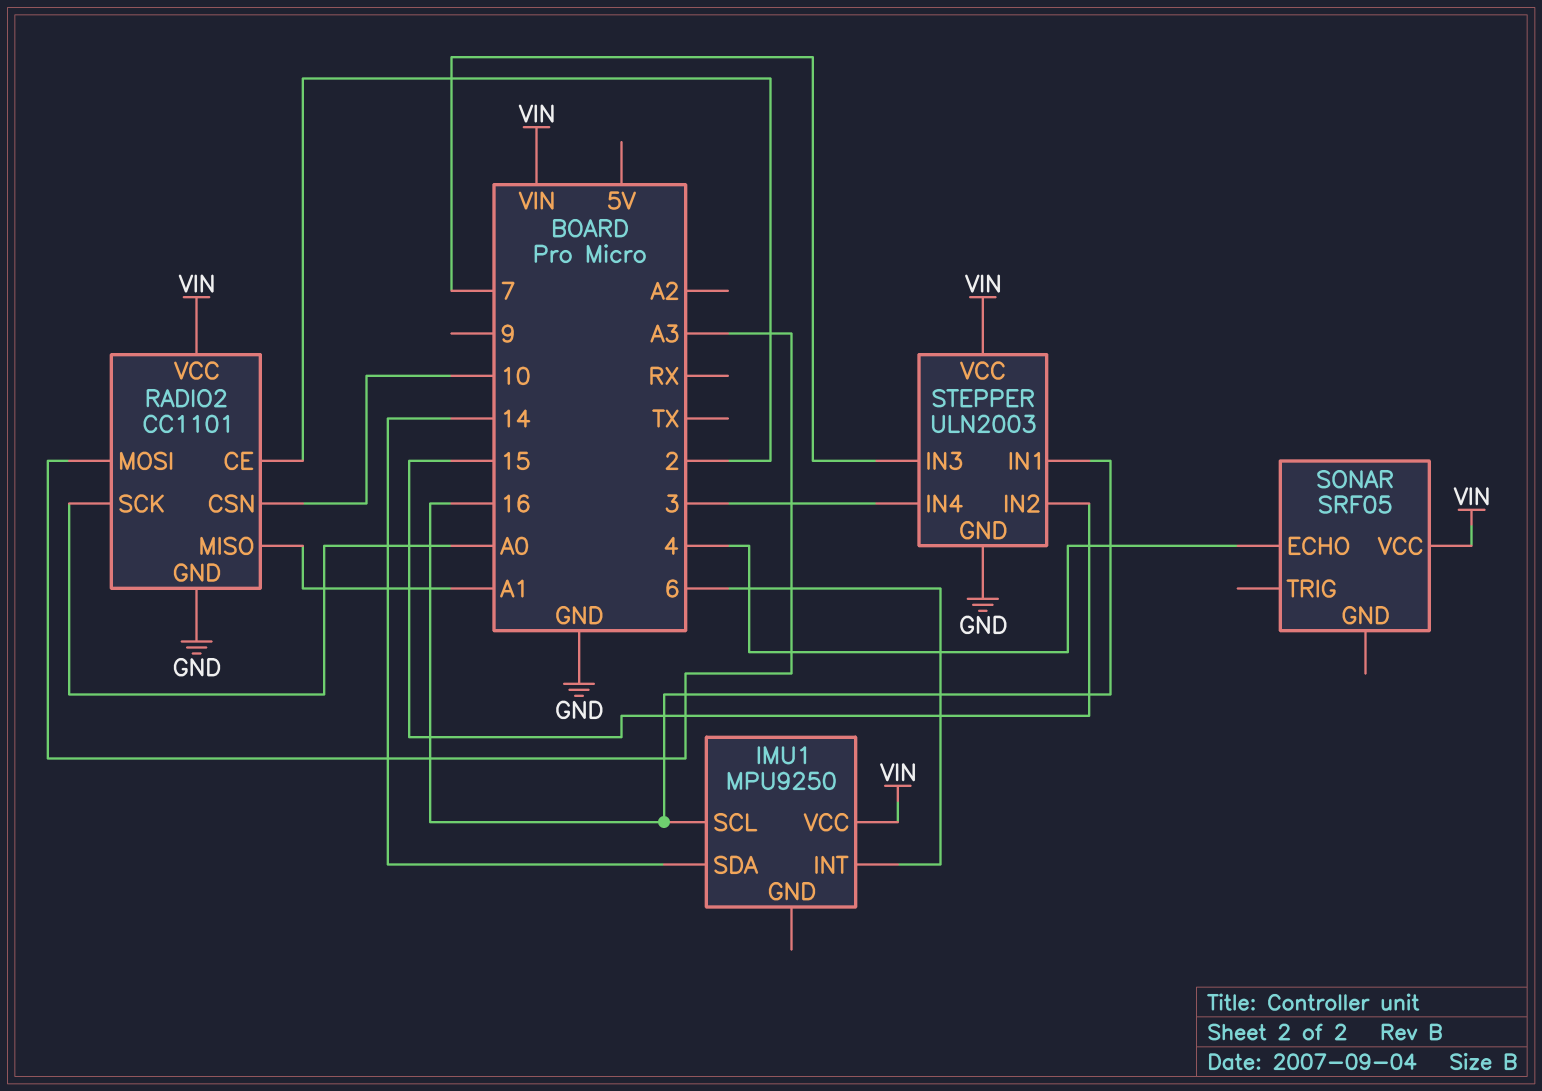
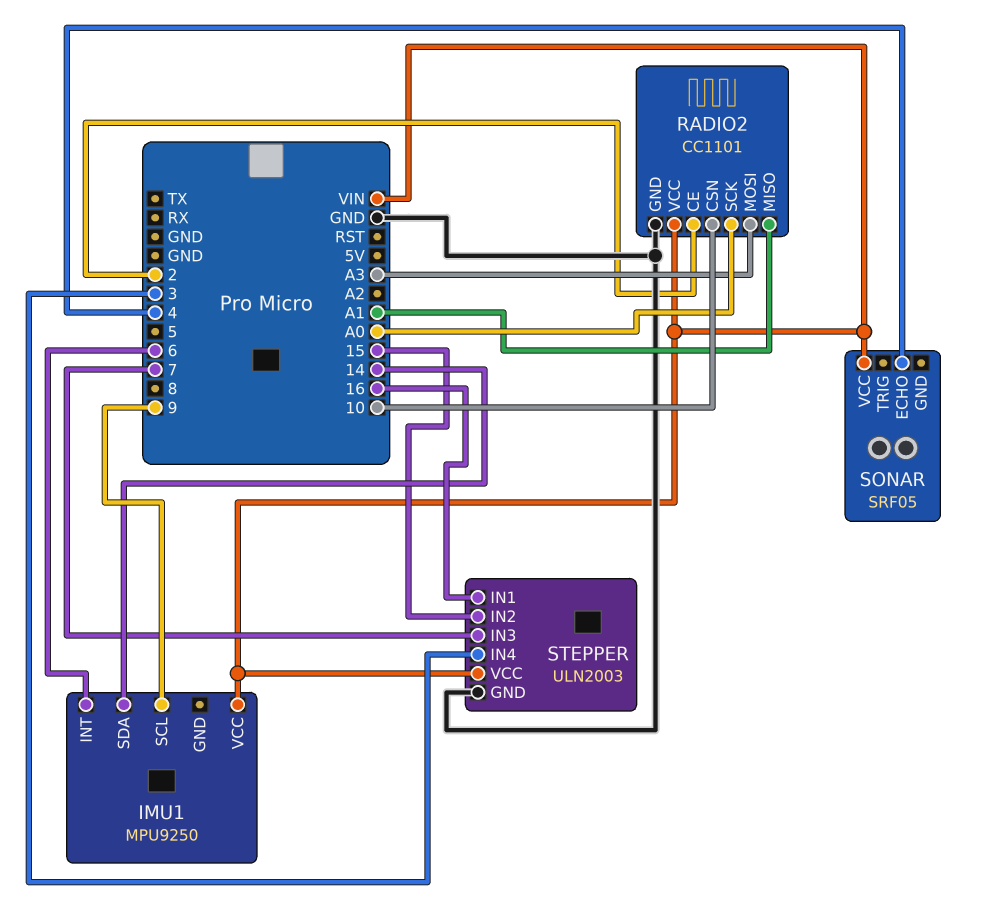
IMU1 pin SCL: 16 -> 9

